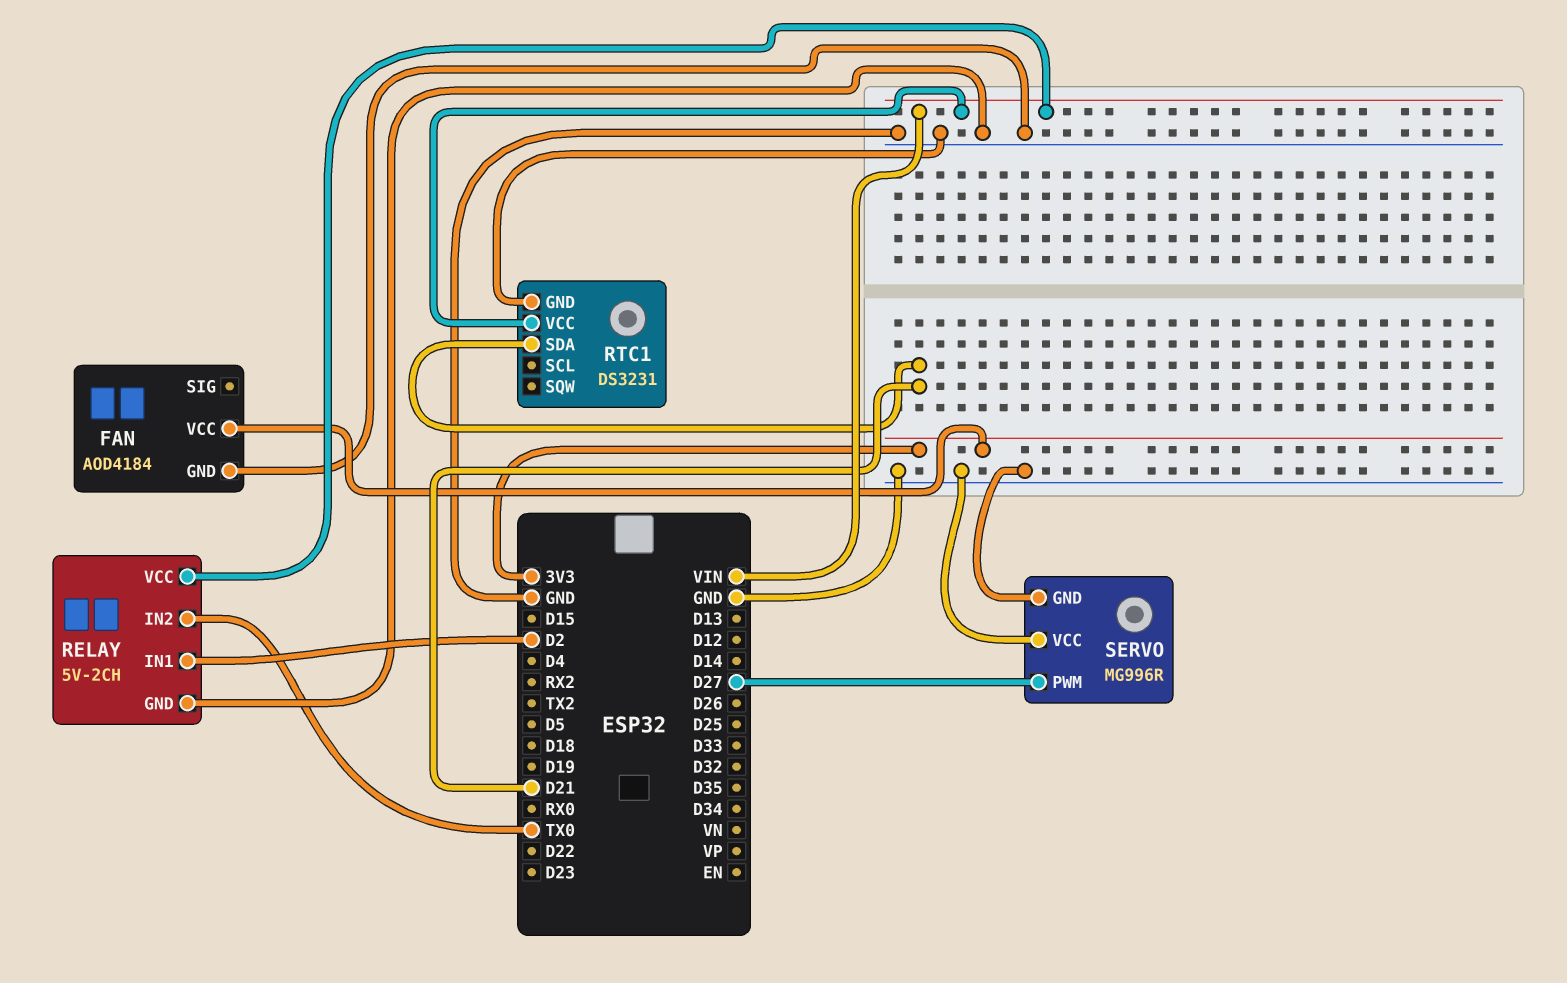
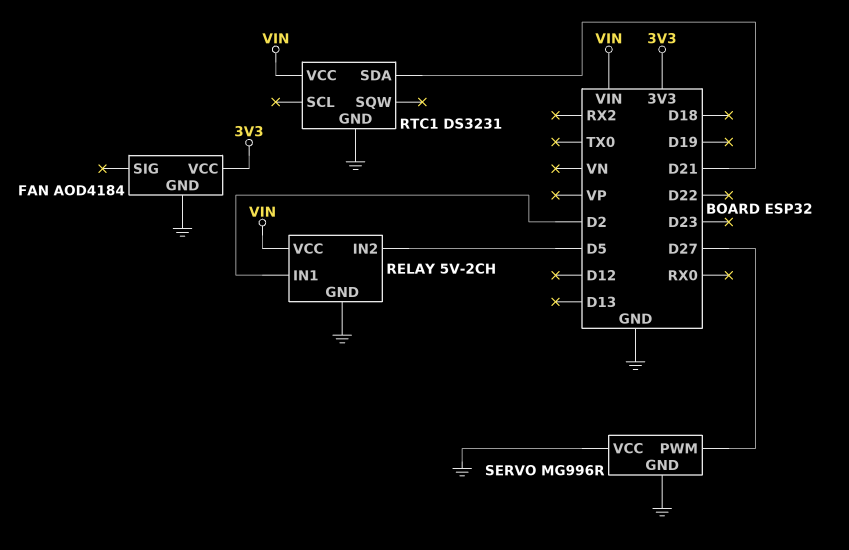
RELAY pin IN2: TX0 -> D5

